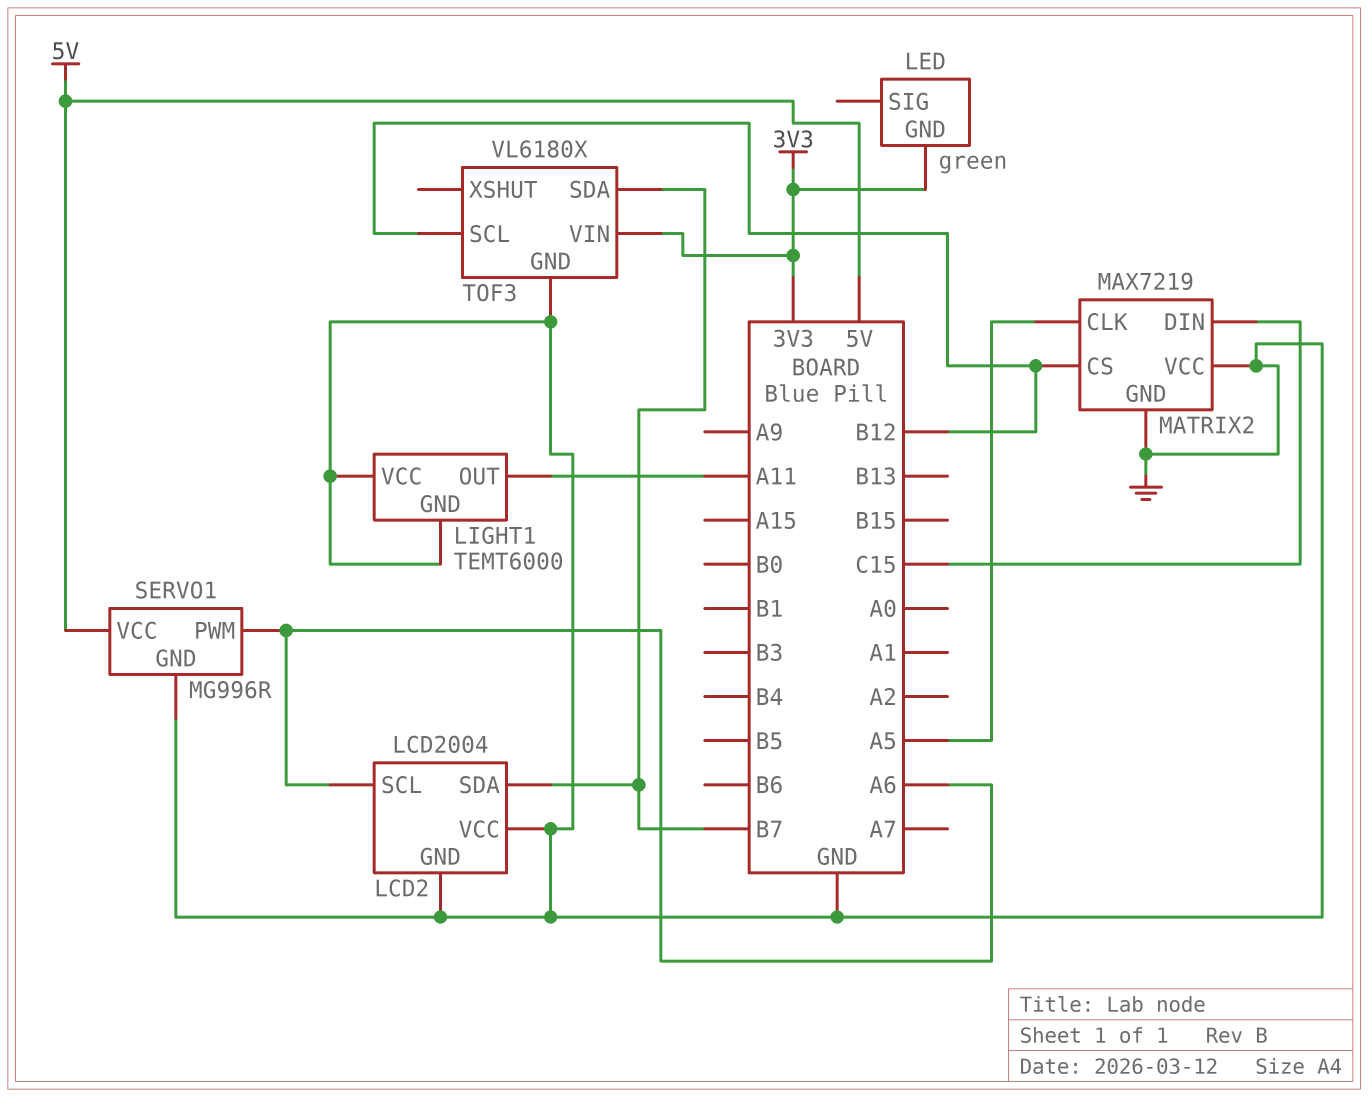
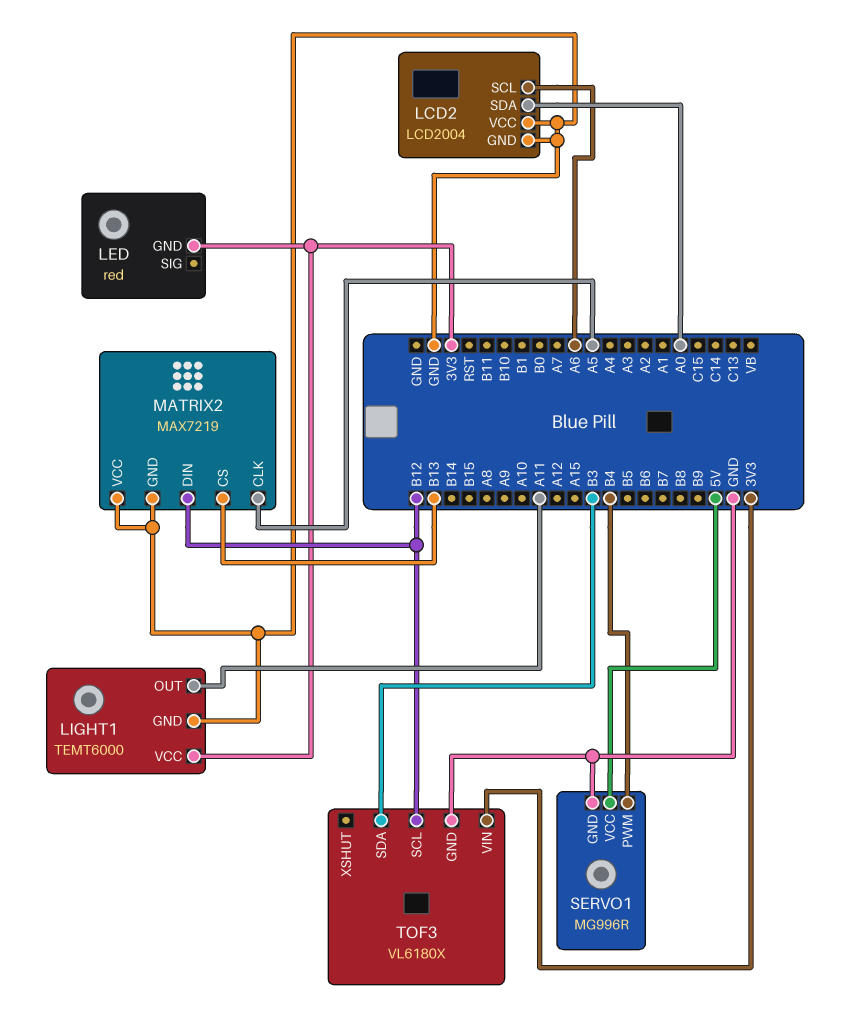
LCD2 pin SDA: B7 -> A0
LED: green -> red
LIGHT1 pin VCC: GND -> 3V3
MATRIX2 pin CS: B12 -> B13
MATRIX2 pin DIN: C15 -> B12
SERVO1 pin PWM: A6 -> B4
TOF3 pin SDA: B7 -> B3

